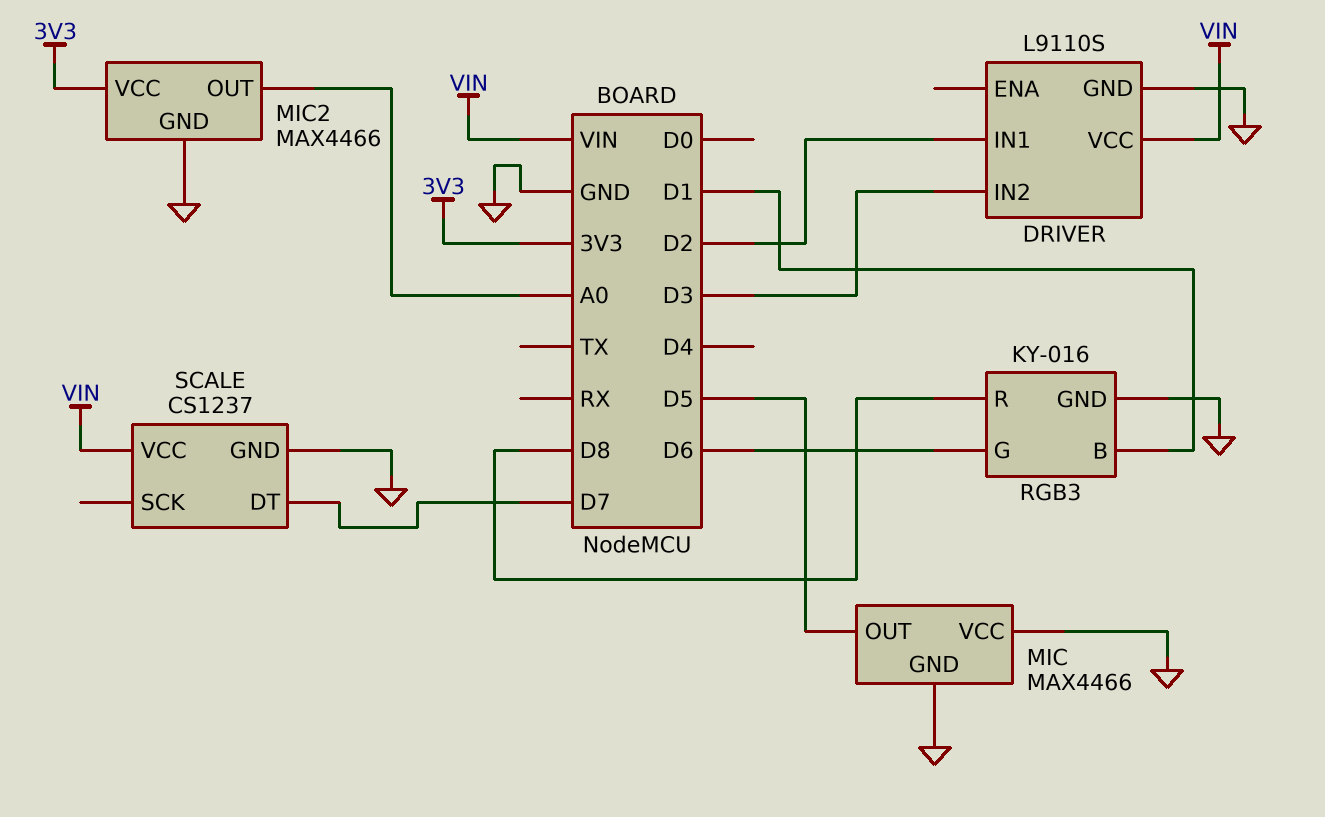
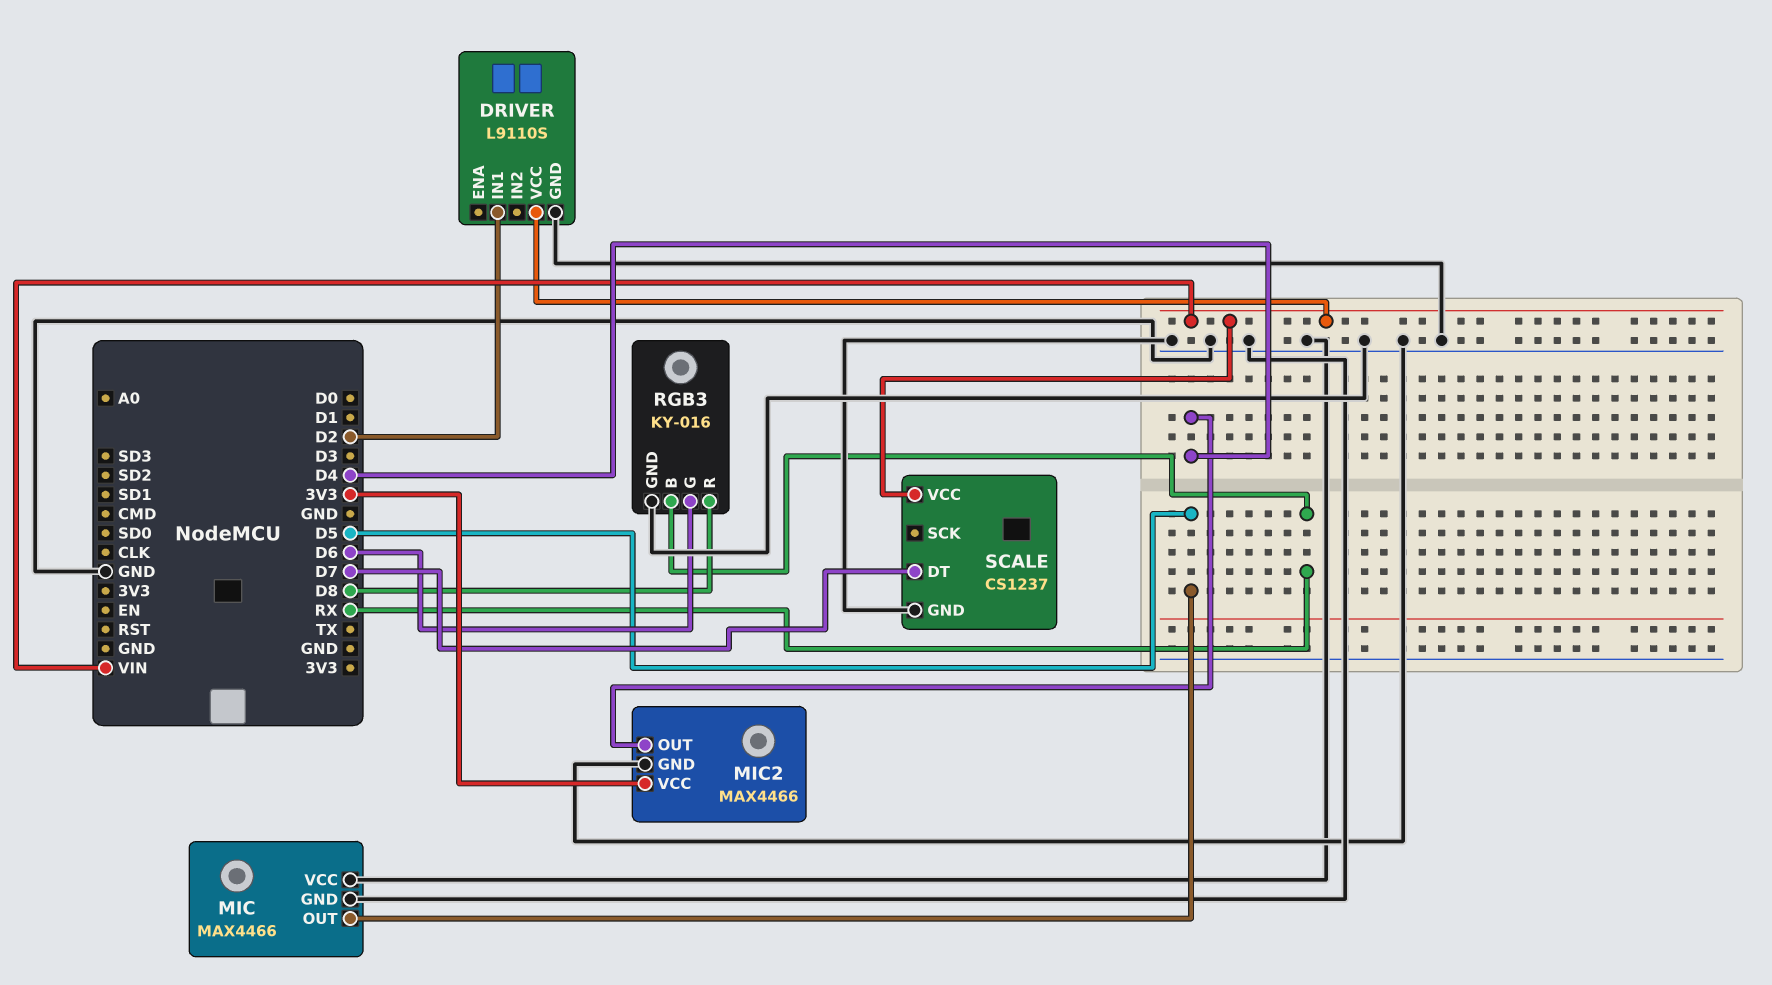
DRIVER pin IN2: D3 -> none
MIC2 pin OUT: A0 -> D4
RGB3 pin B: D1 -> RX

